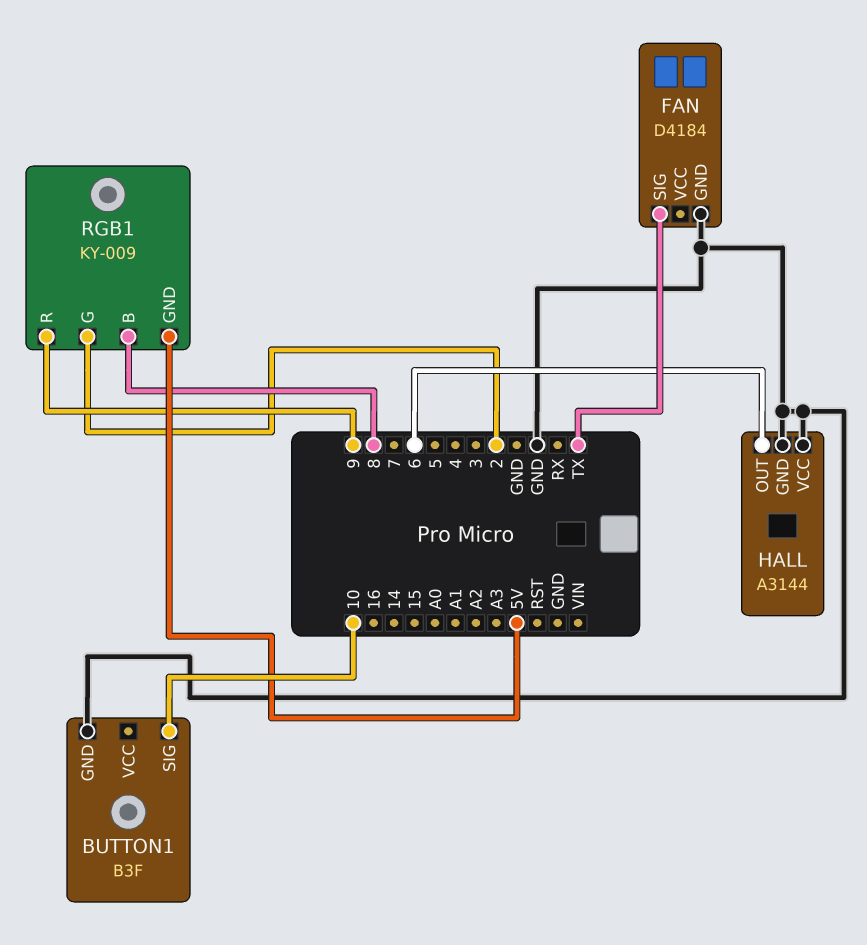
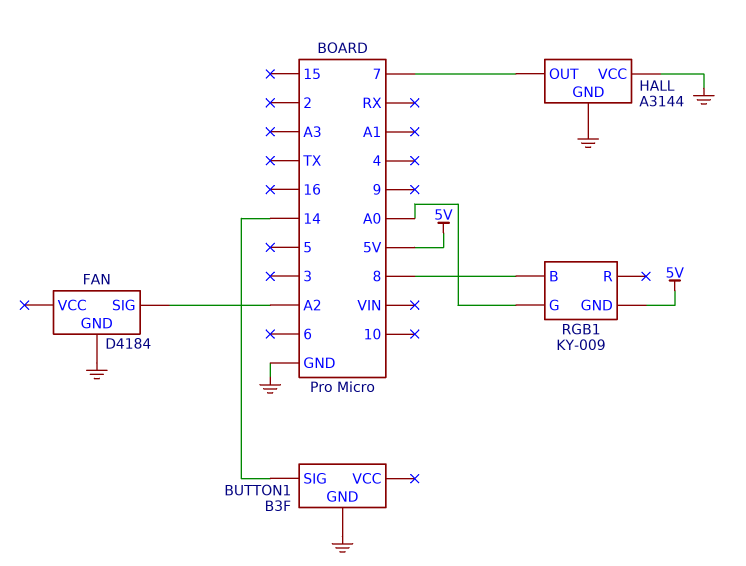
BUTTON1 pin SIG: 10 -> 14
FAN pin SIG: TX -> A2
HALL pin OUT: 6 -> 7
RGB1 pin G: 2 -> A0
RGB1 pin R: 9 -> none

